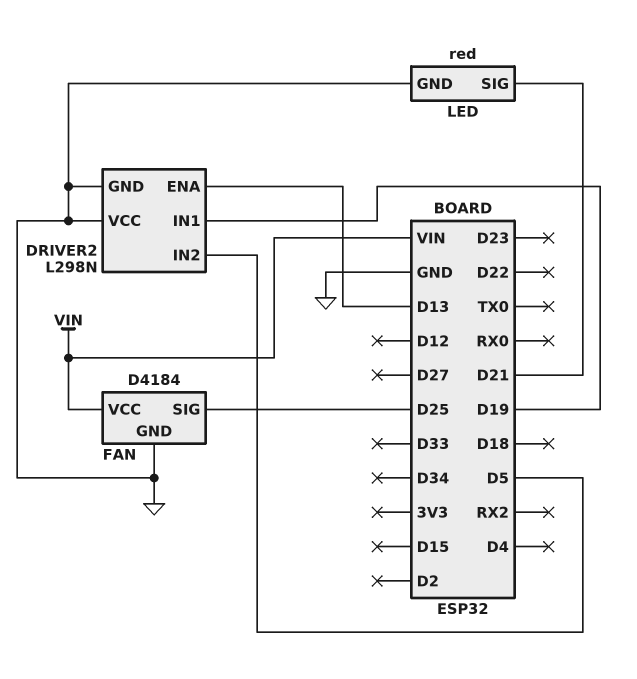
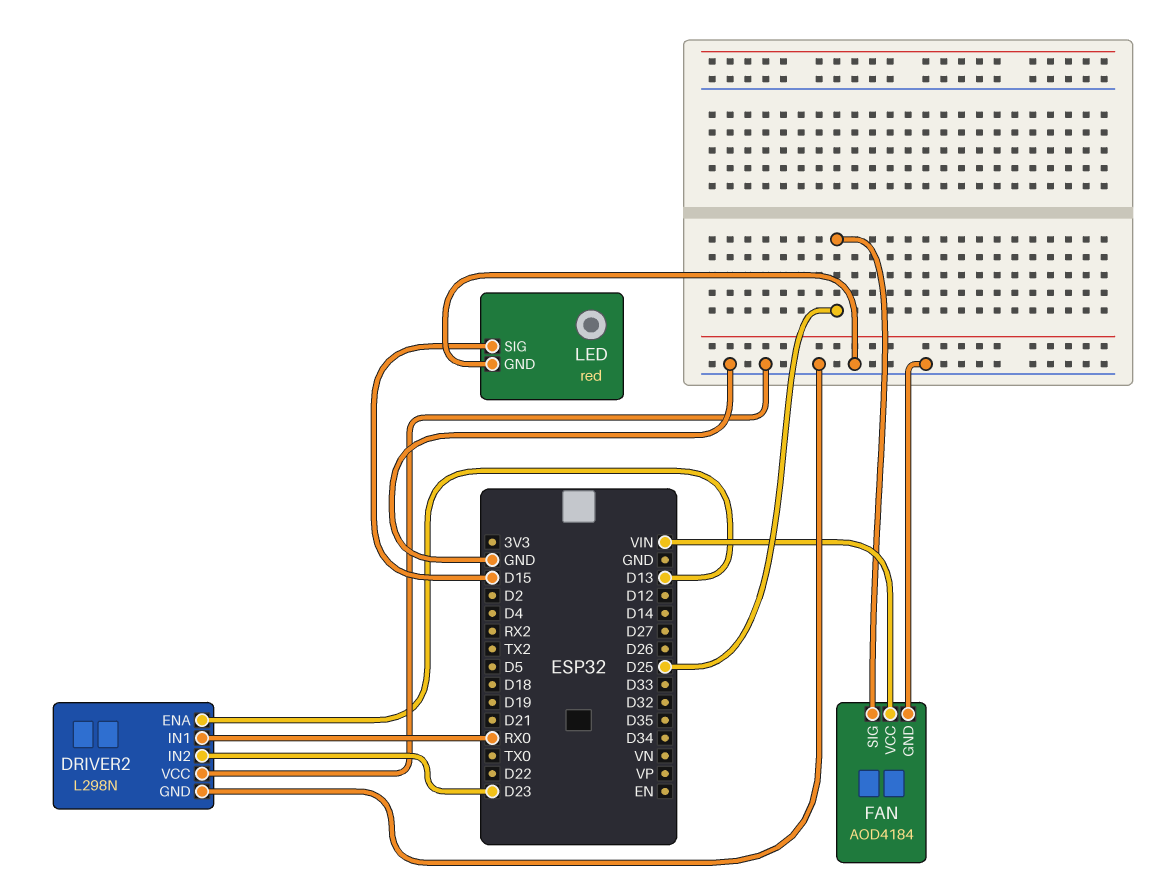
DRIVER2 pin IN1: D19 -> RX0
DRIVER2 pin IN2: D5 -> D23
FAN: D4184 -> AOD4184
LED pin SIG: D21 -> D15

